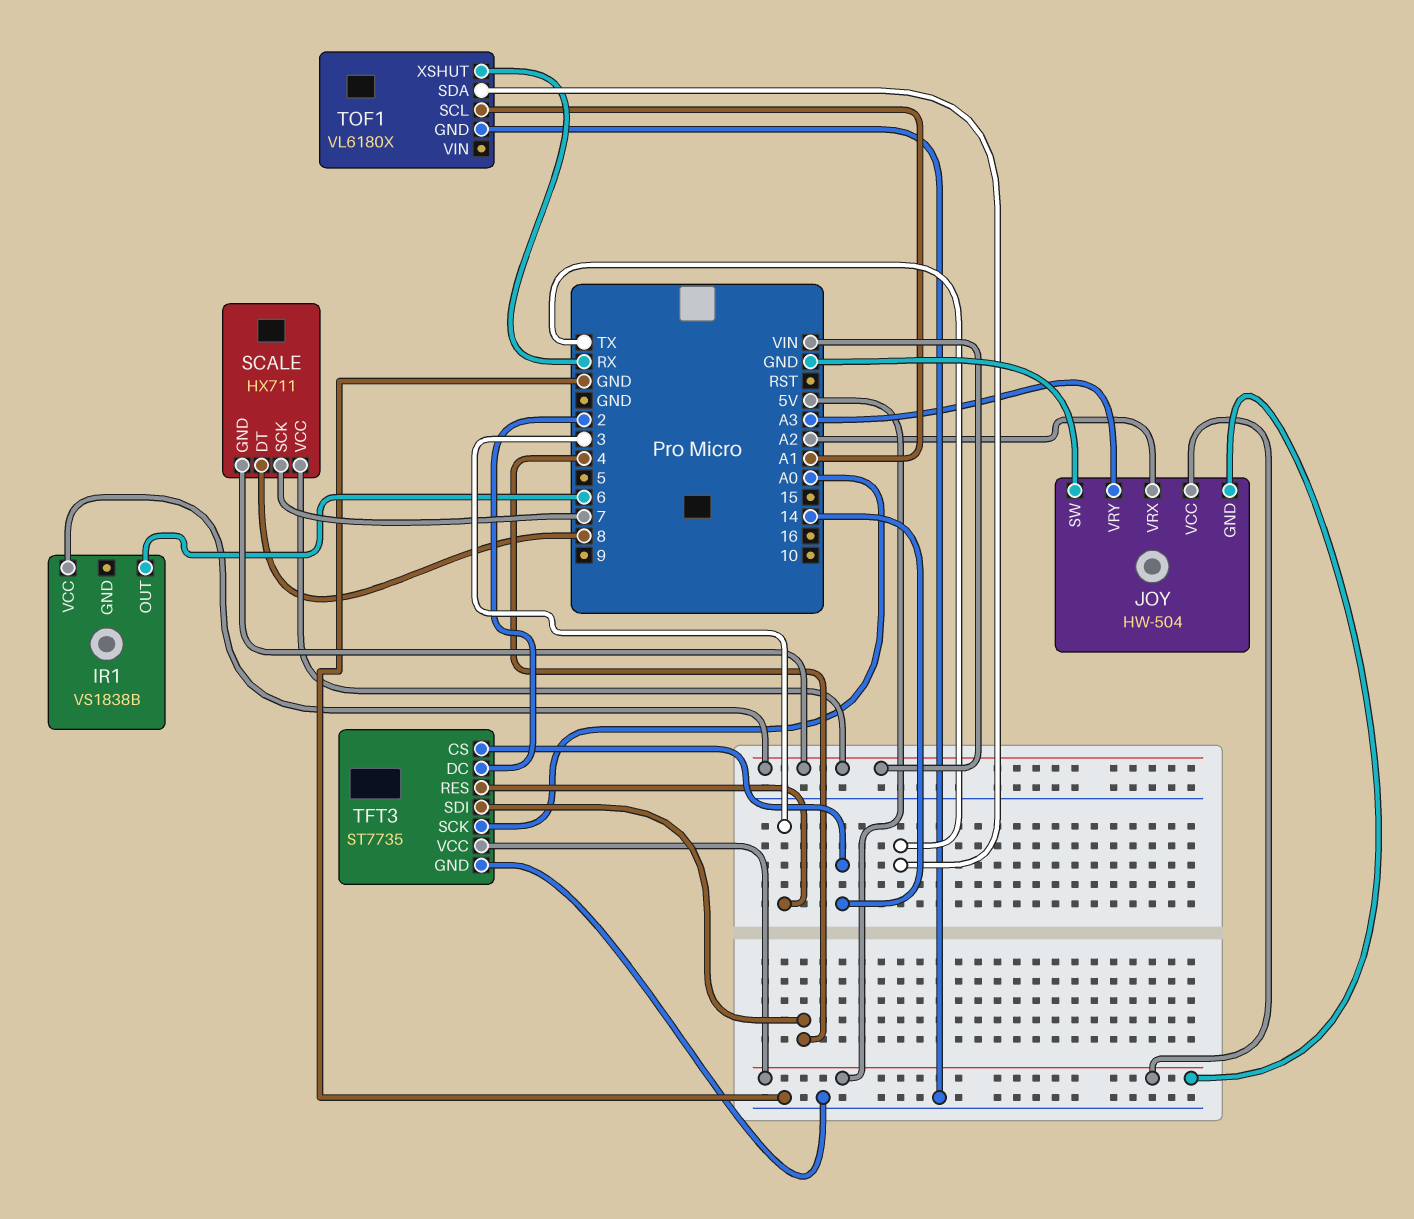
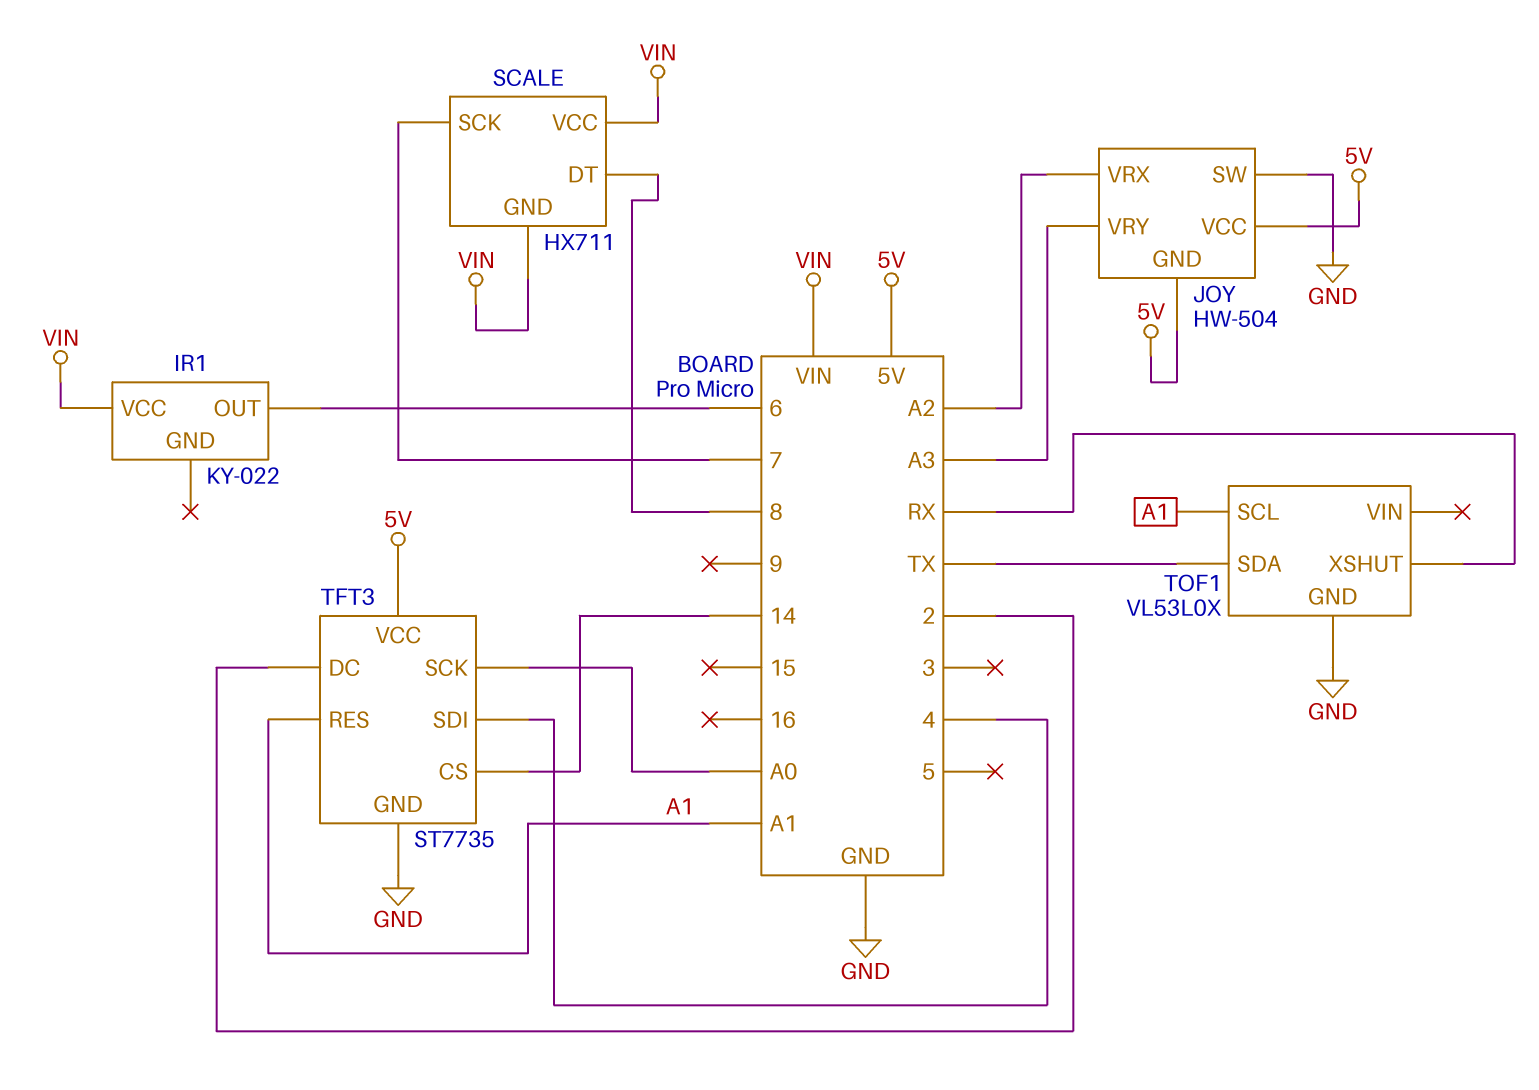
IR1: VS1838B -> KY-022
TFT3 pin RES: 3 -> A1
TOF1: VL6180X -> VL53L0X

